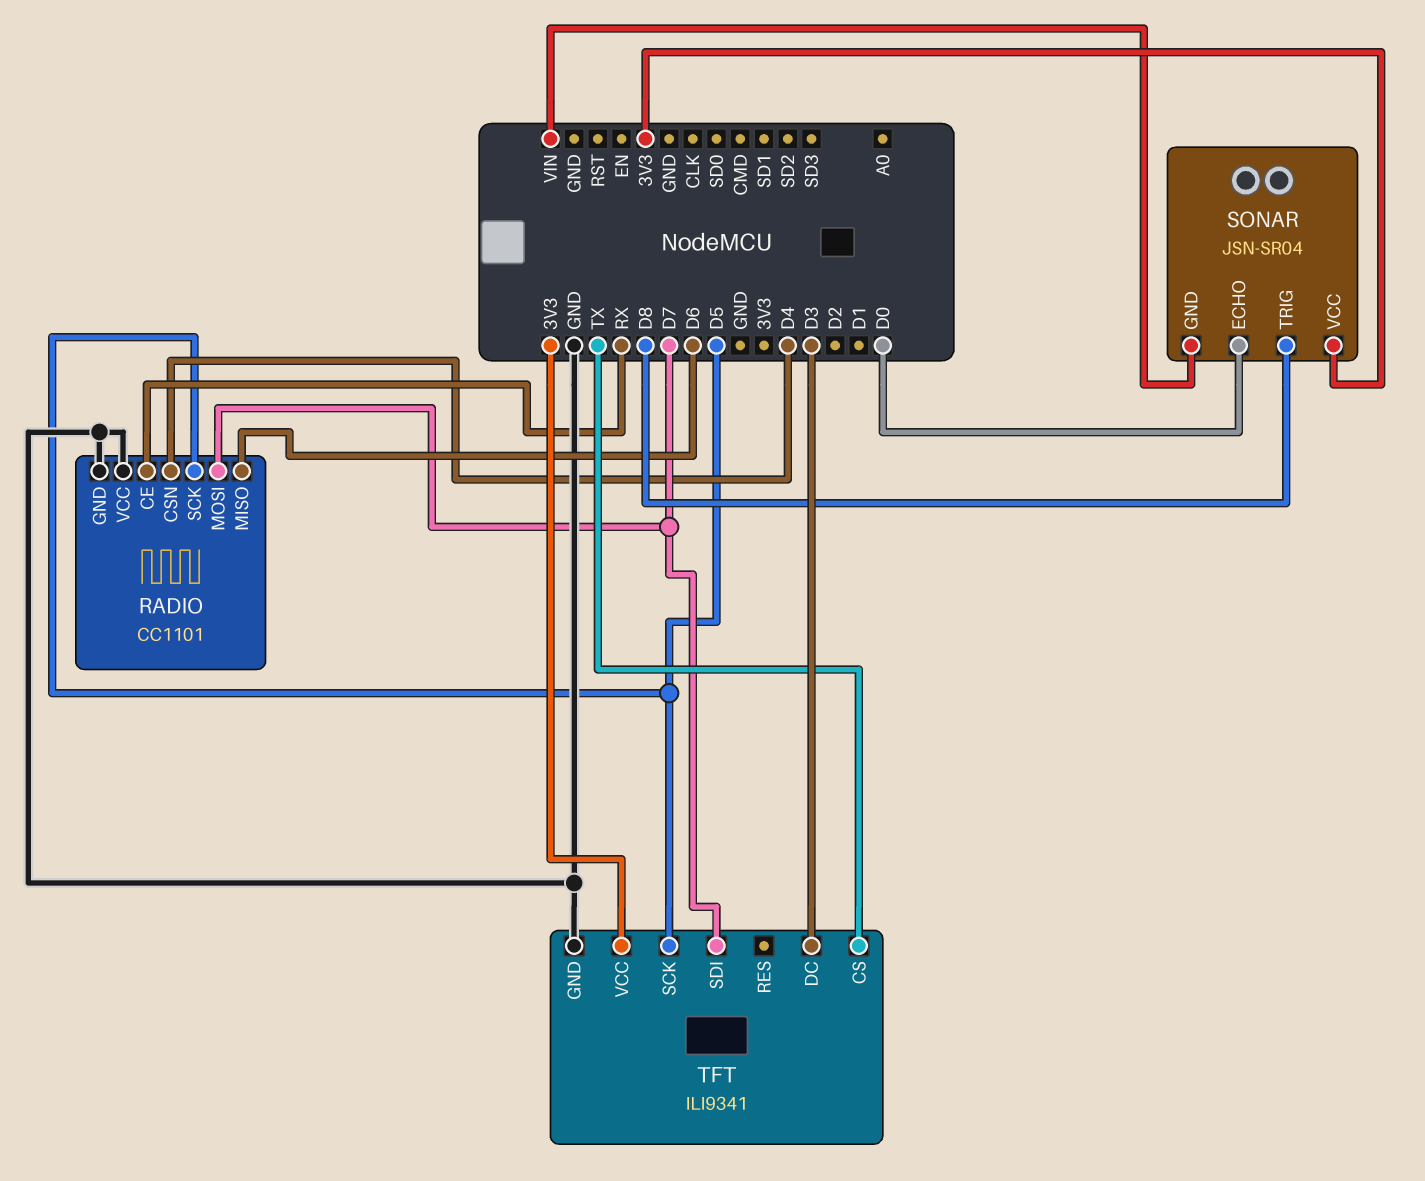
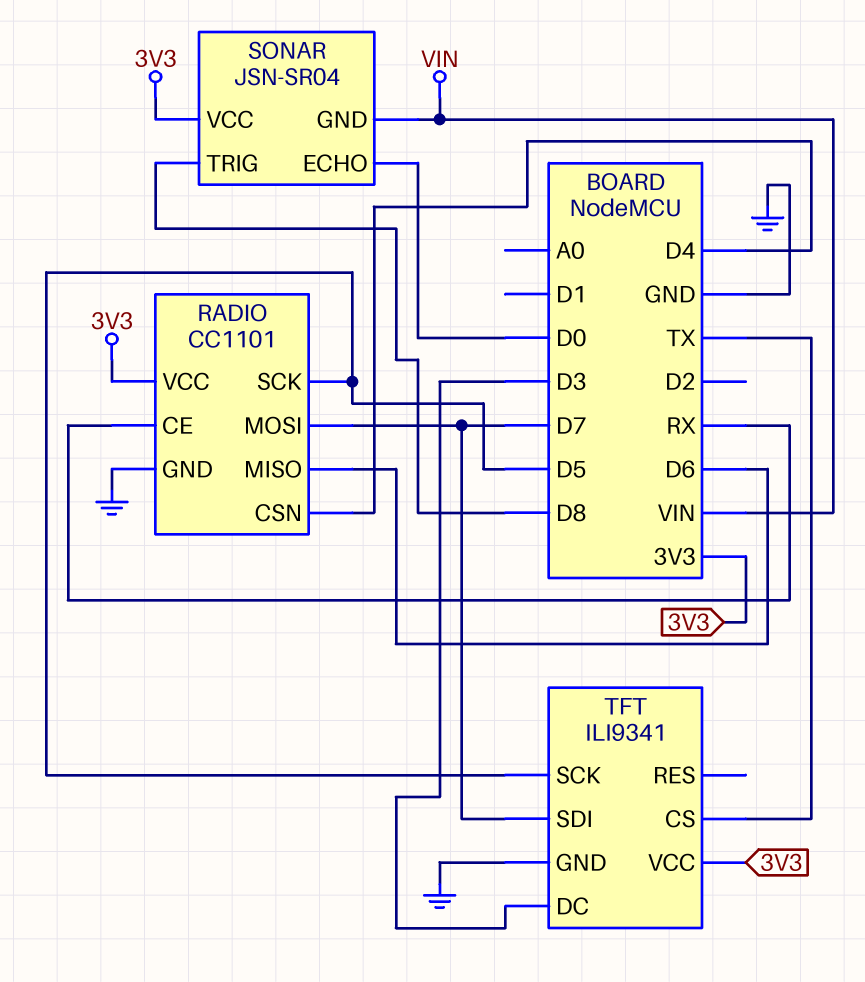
RADIO pin VCC: GND -> 3V3

